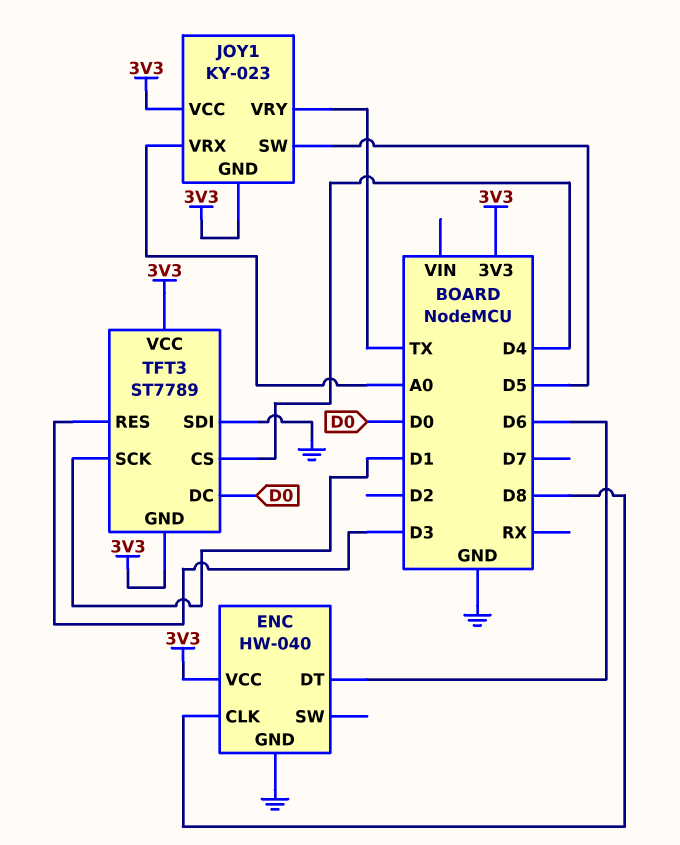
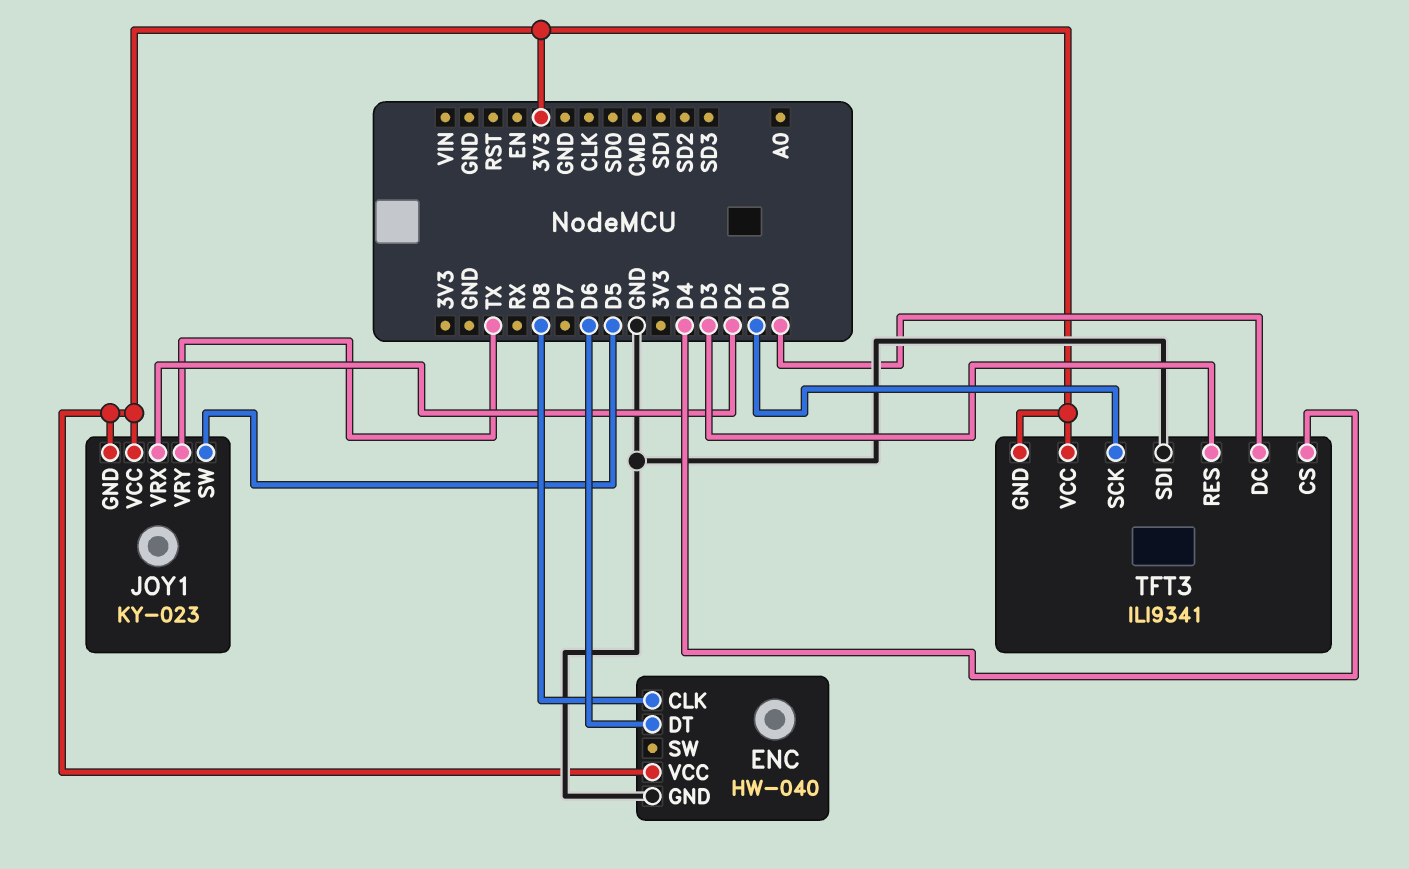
JOY1 pin VRX: A0 -> D2
TFT3: ST7789 -> ILI9341

